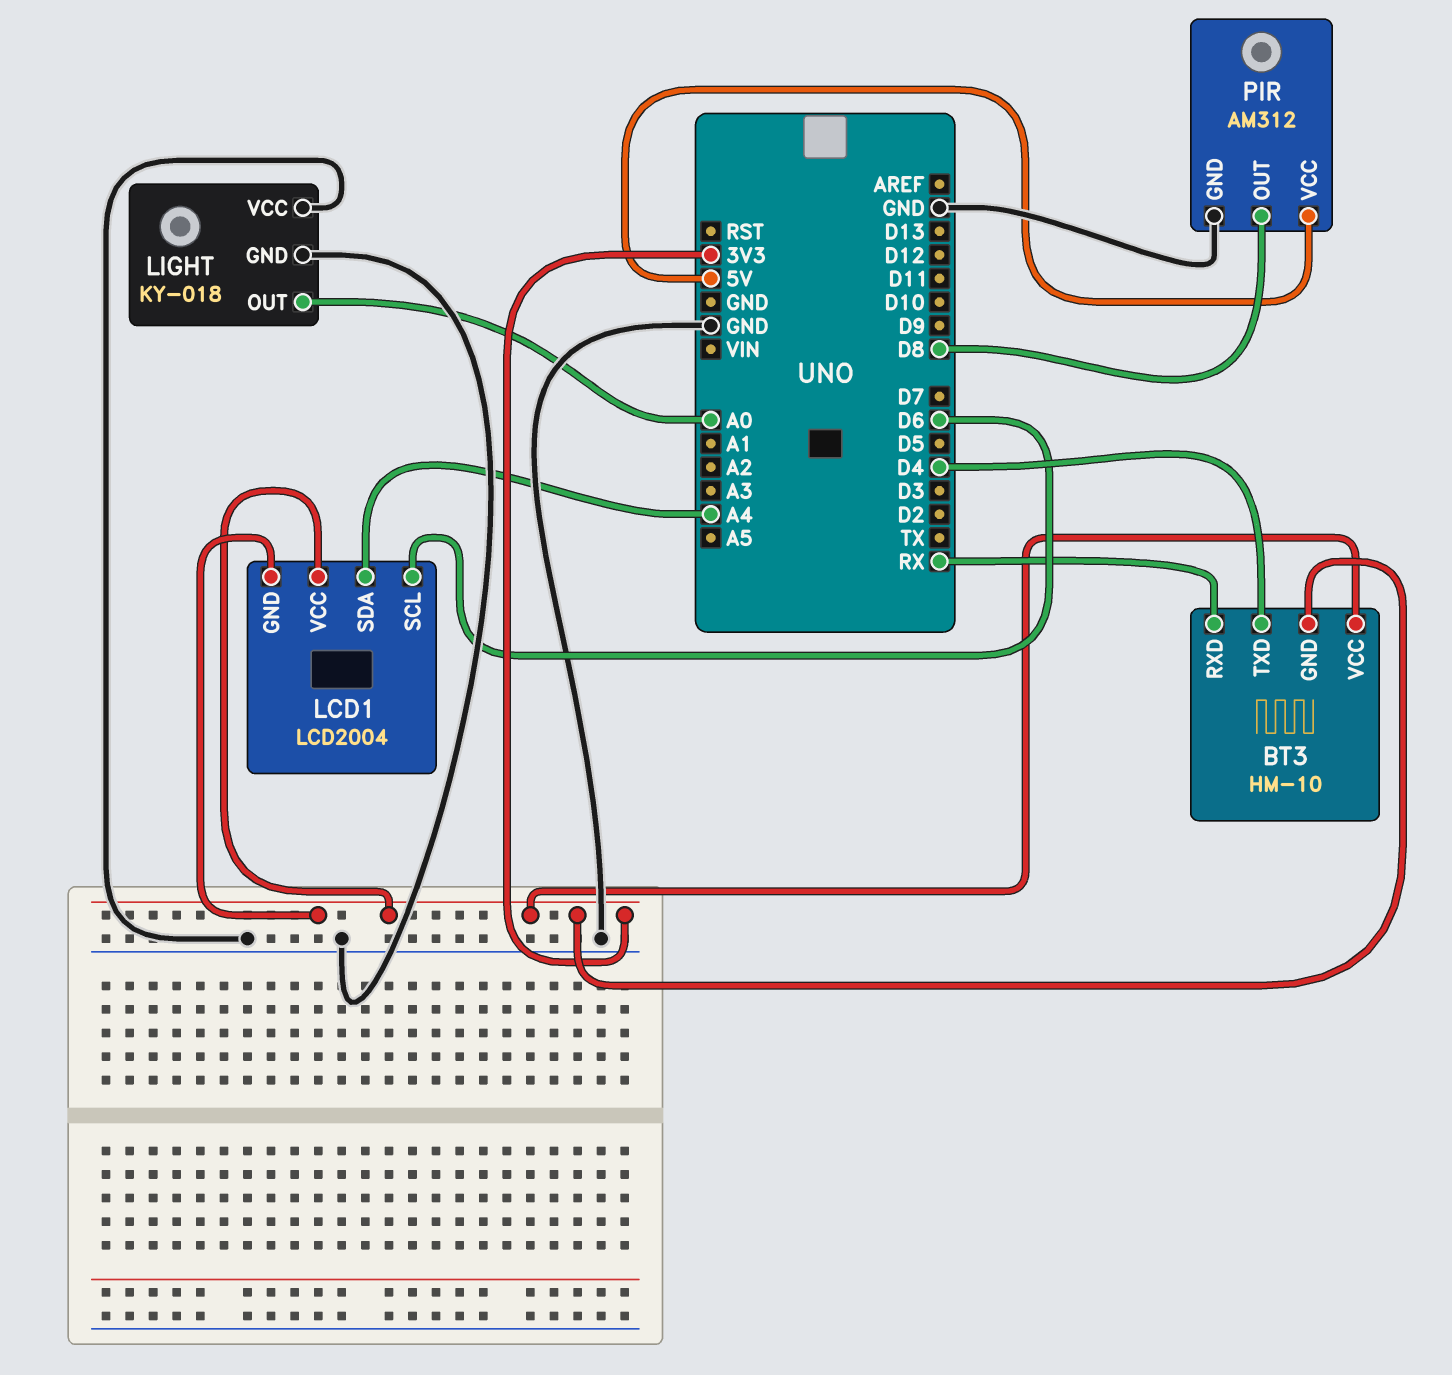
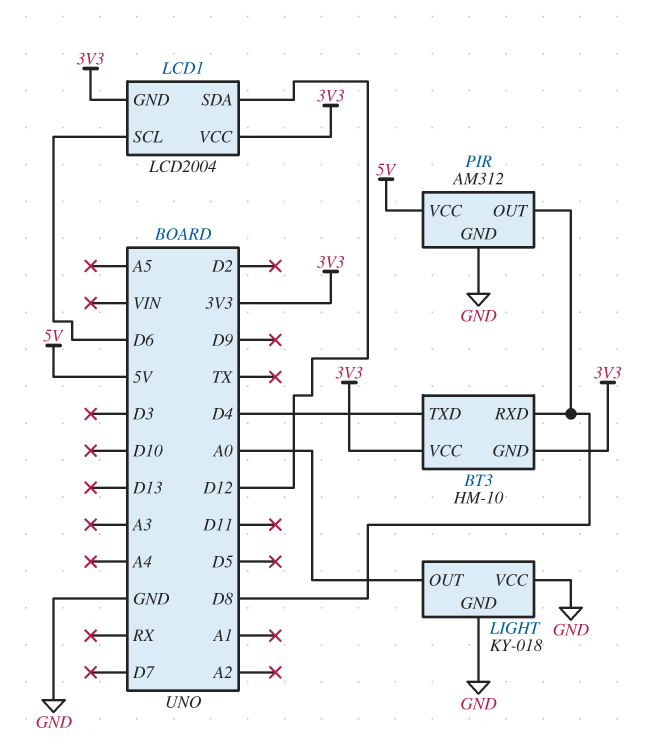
BT3 pin RXD: RX -> D8
LCD1 pin SDA: A4 -> D12

